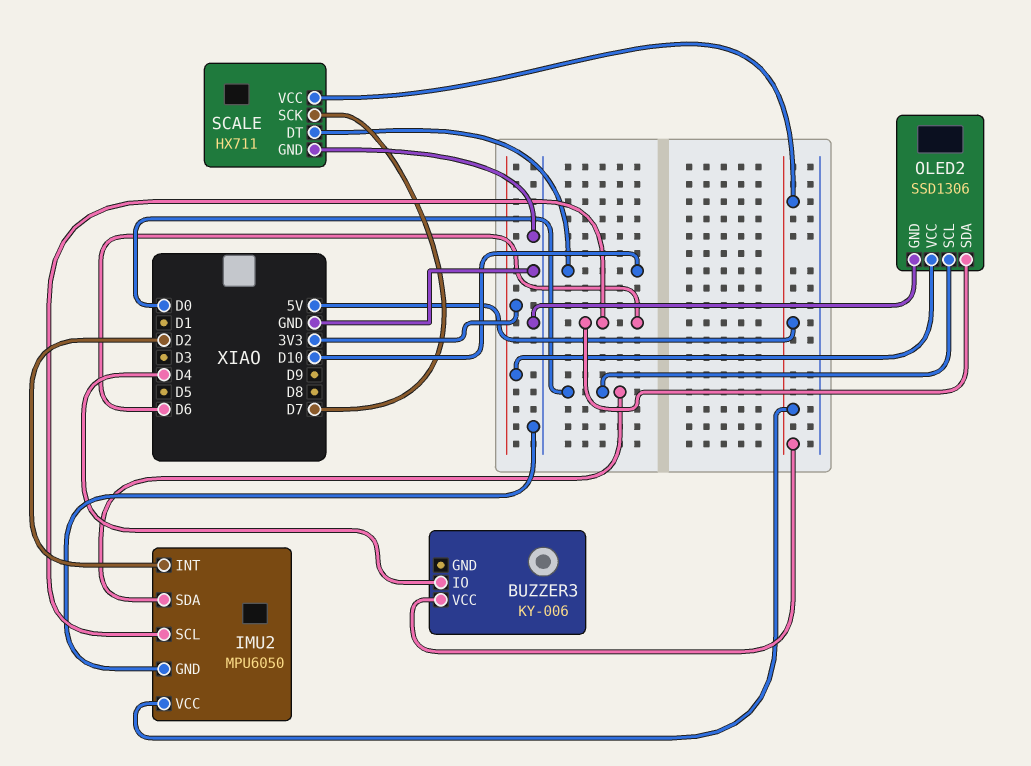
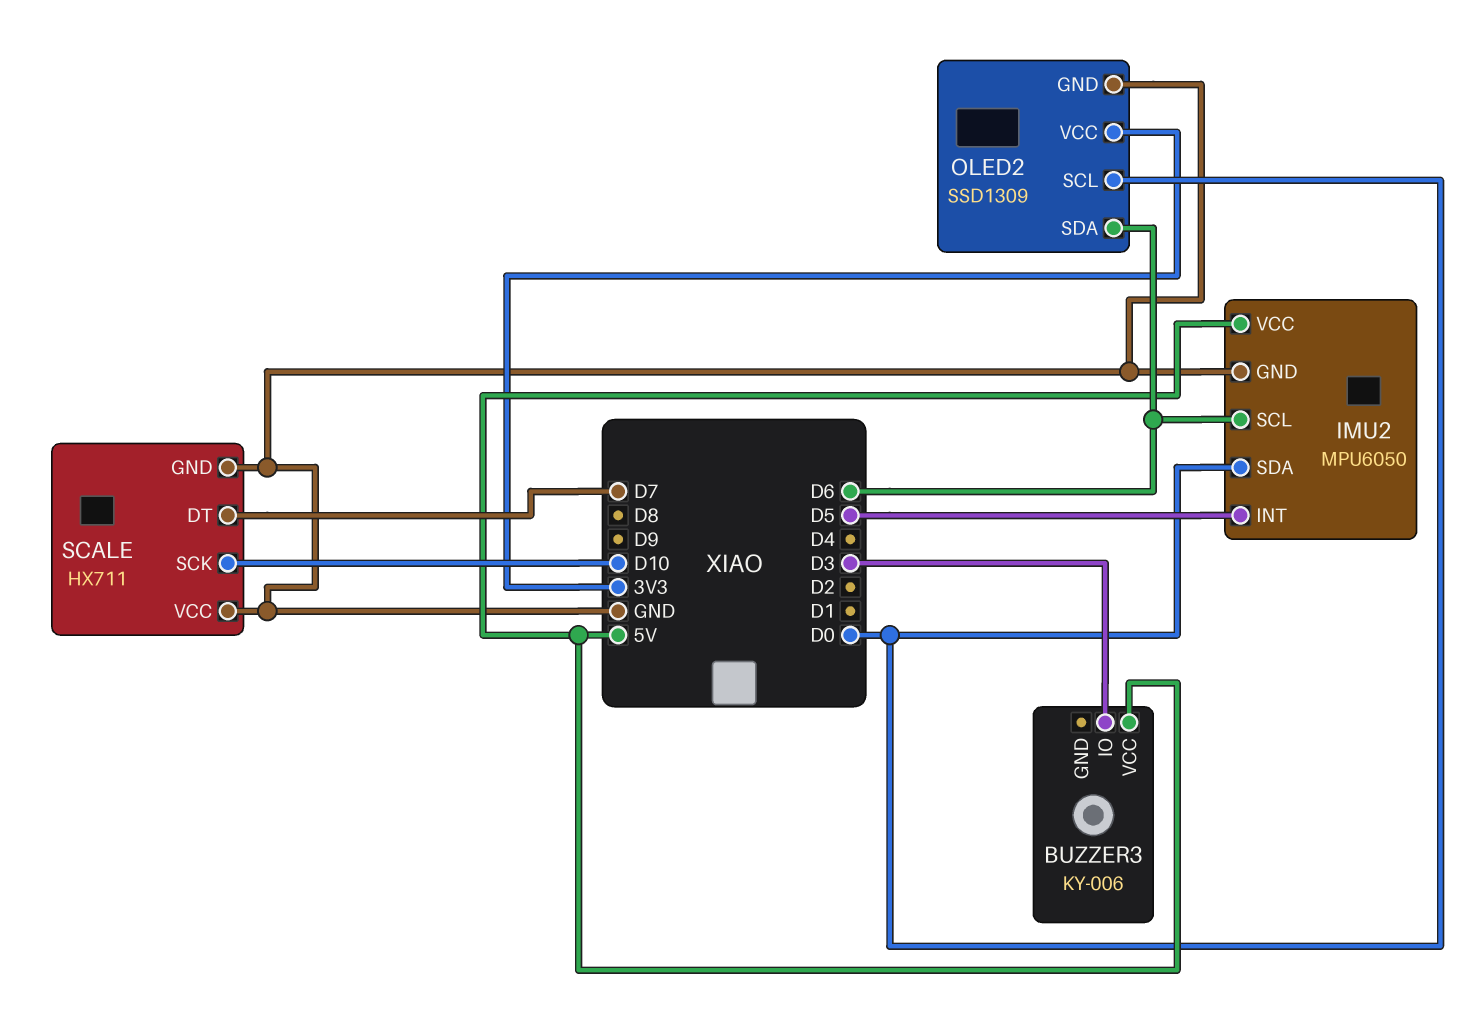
BUZZER3 pin IO: D4 -> D3
IMU2 pin INT: D2 -> D5
OLED2: SSD1306 -> SSD1309
SCALE pin DT: D10 -> D7
SCALE pin SCK: D7 -> D10
SCALE pin VCC: 5V -> GND

